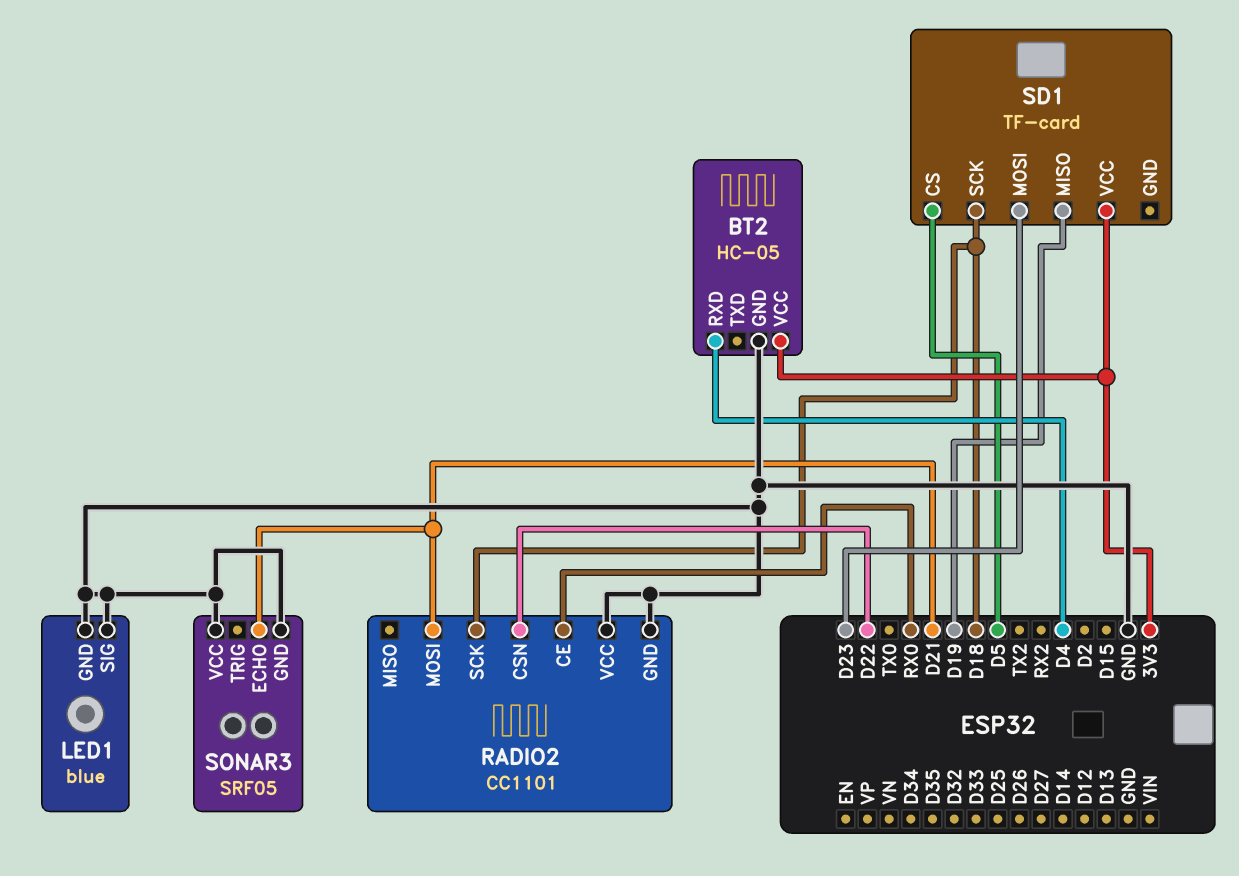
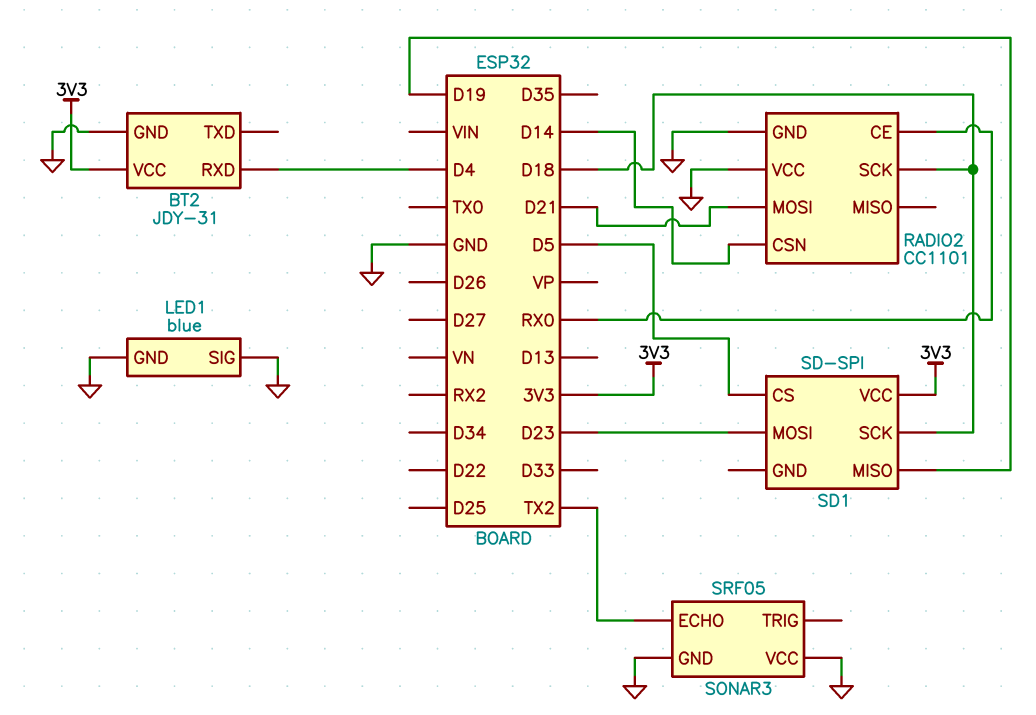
BT2: HC-05 -> JDY-31
RADIO2 pin CSN: D22 -> D14
SD1: TF-card -> SD-SPI
SONAR3 pin ECHO: D21 -> TX2

